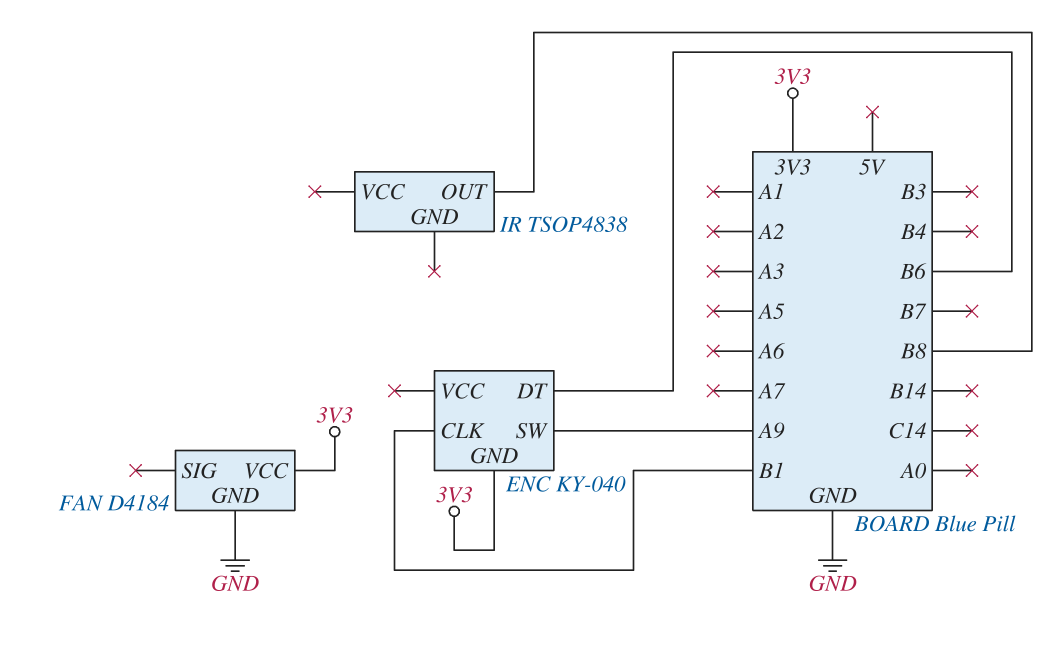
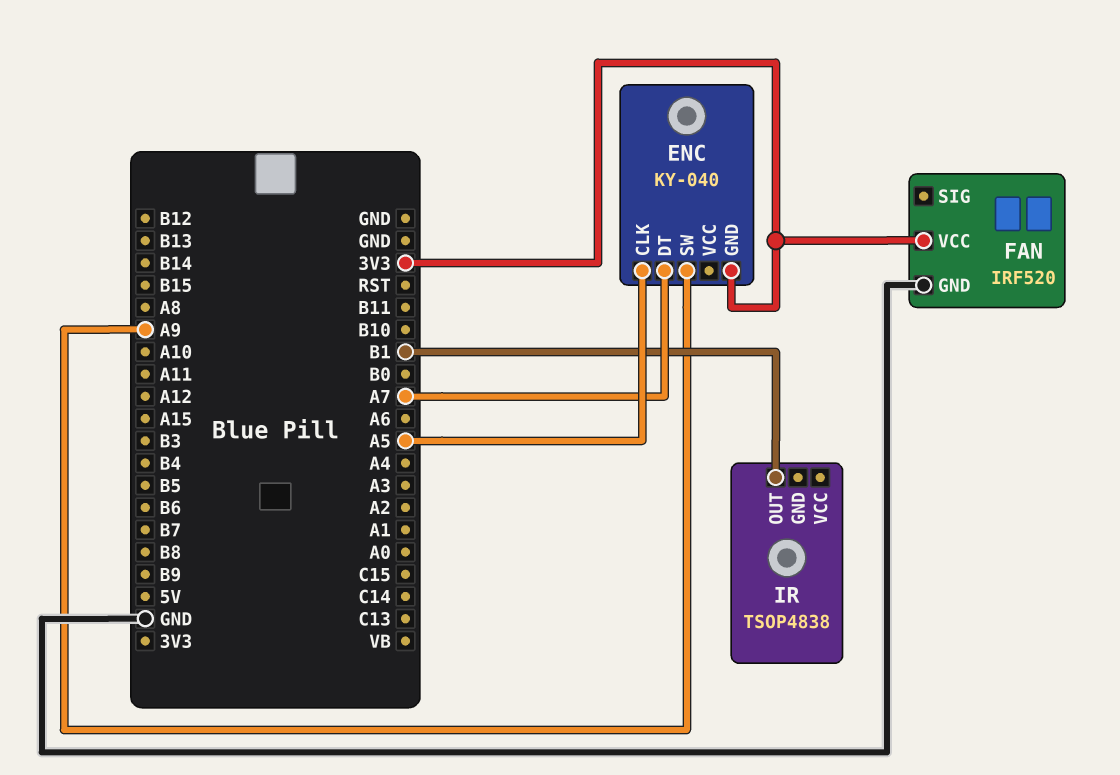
ENC pin CLK: B1 -> A5
ENC pin DT: B6 -> A7
FAN: D4184 -> IRF520
IR pin OUT: B8 -> B1

